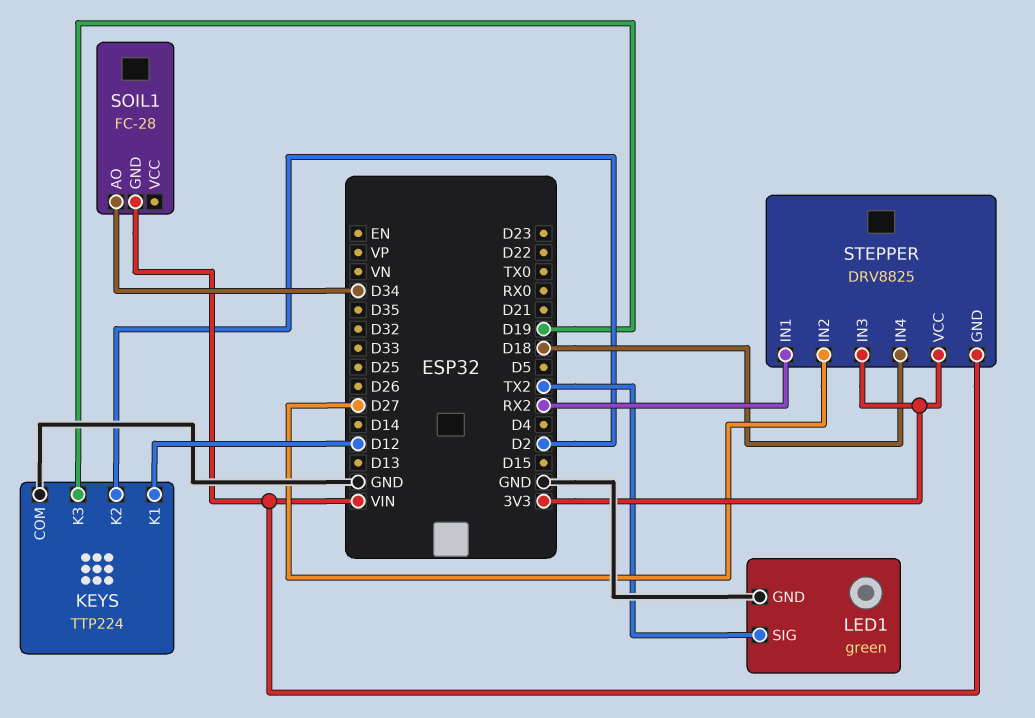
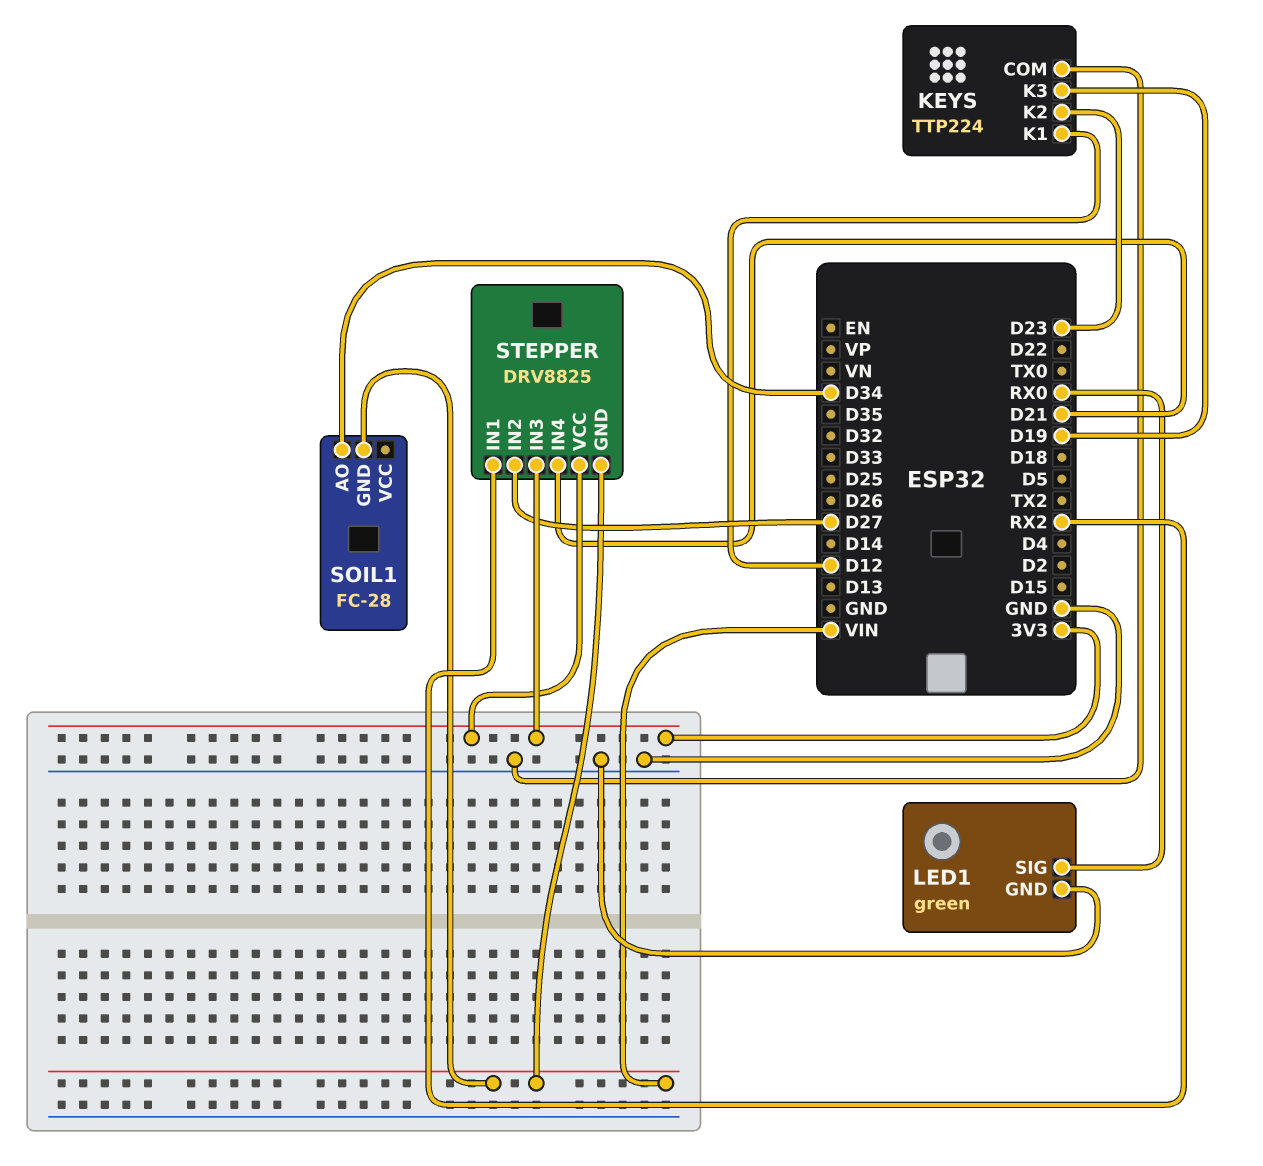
KEYS pin K2: D2 -> D23
LED1 pin SIG: TX2 -> RX0
STEPPER pin IN4: D18 -> D21

